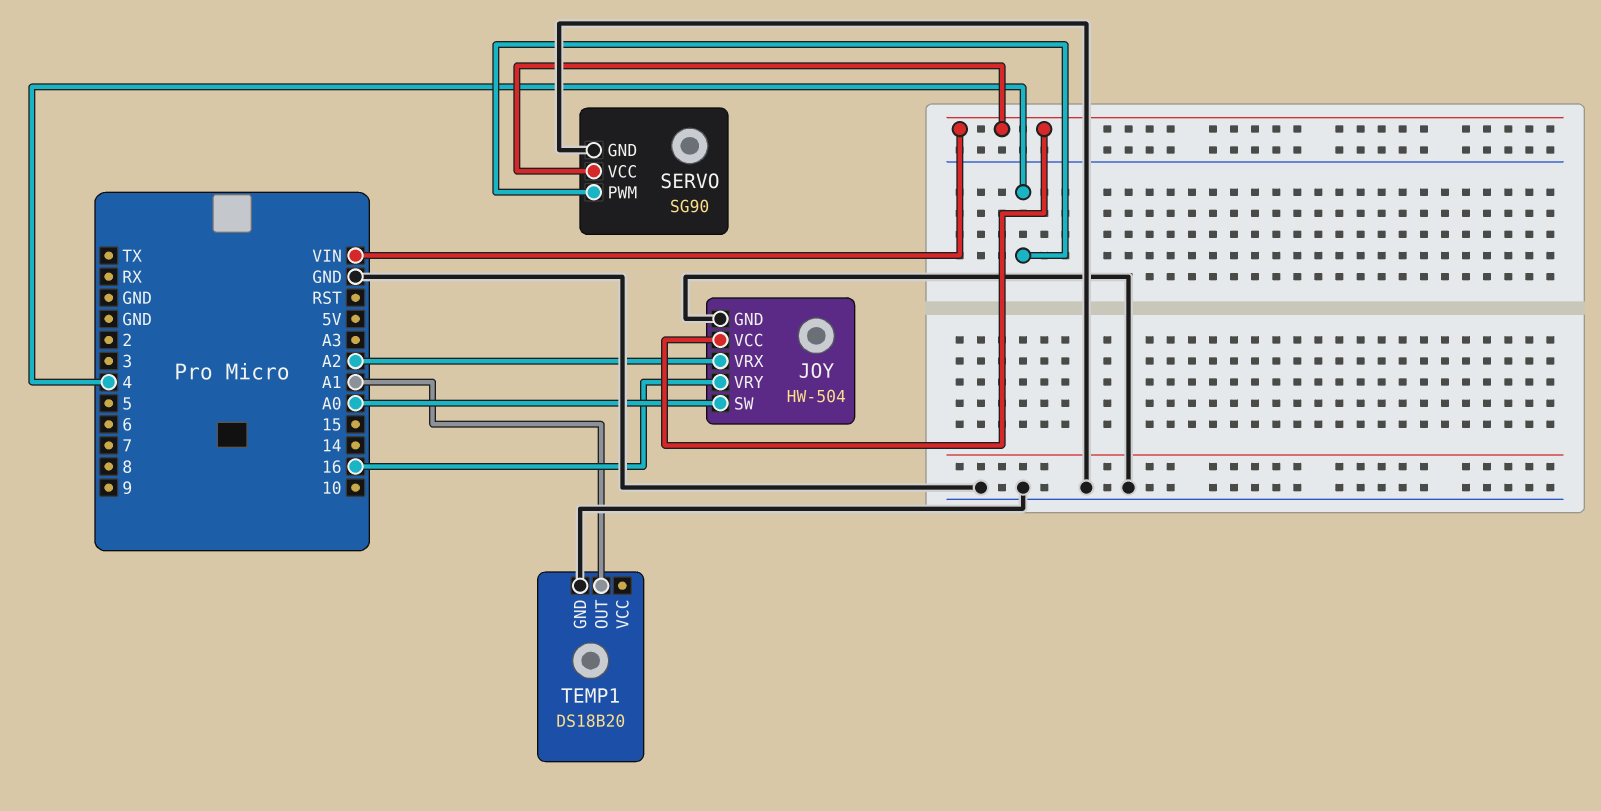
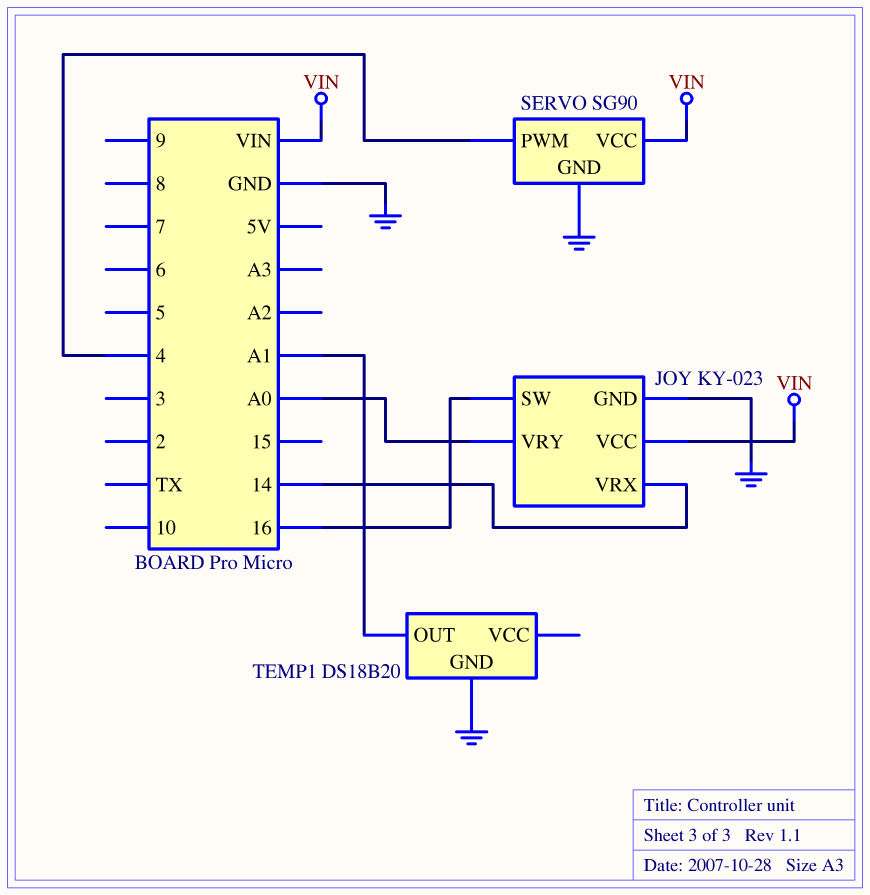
JOY: HW-504 -> KY-023
JOY pin SW: A0 -> 16
JOY pin VRX: A2 -> 14
JOY pin VRY: 16 -> A0

